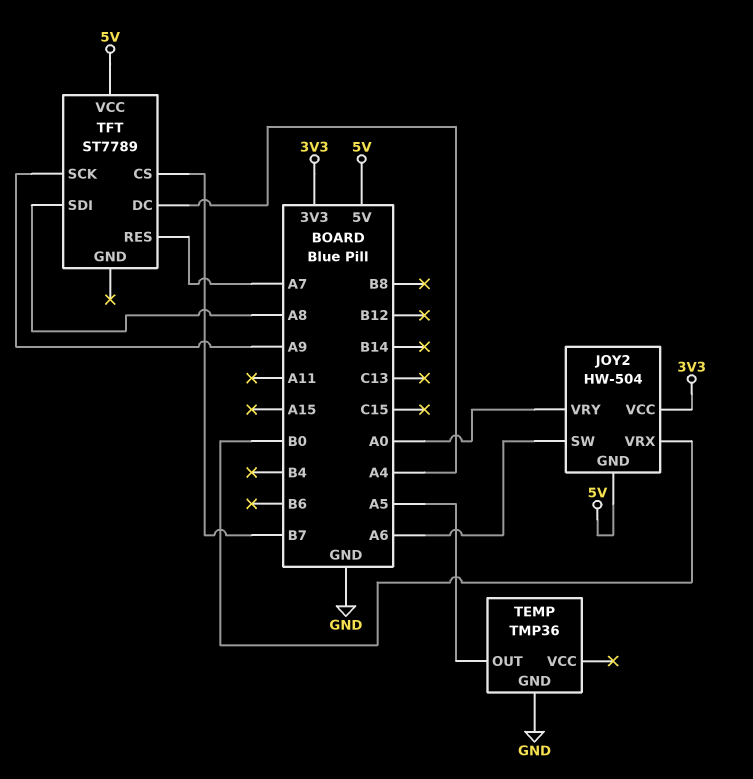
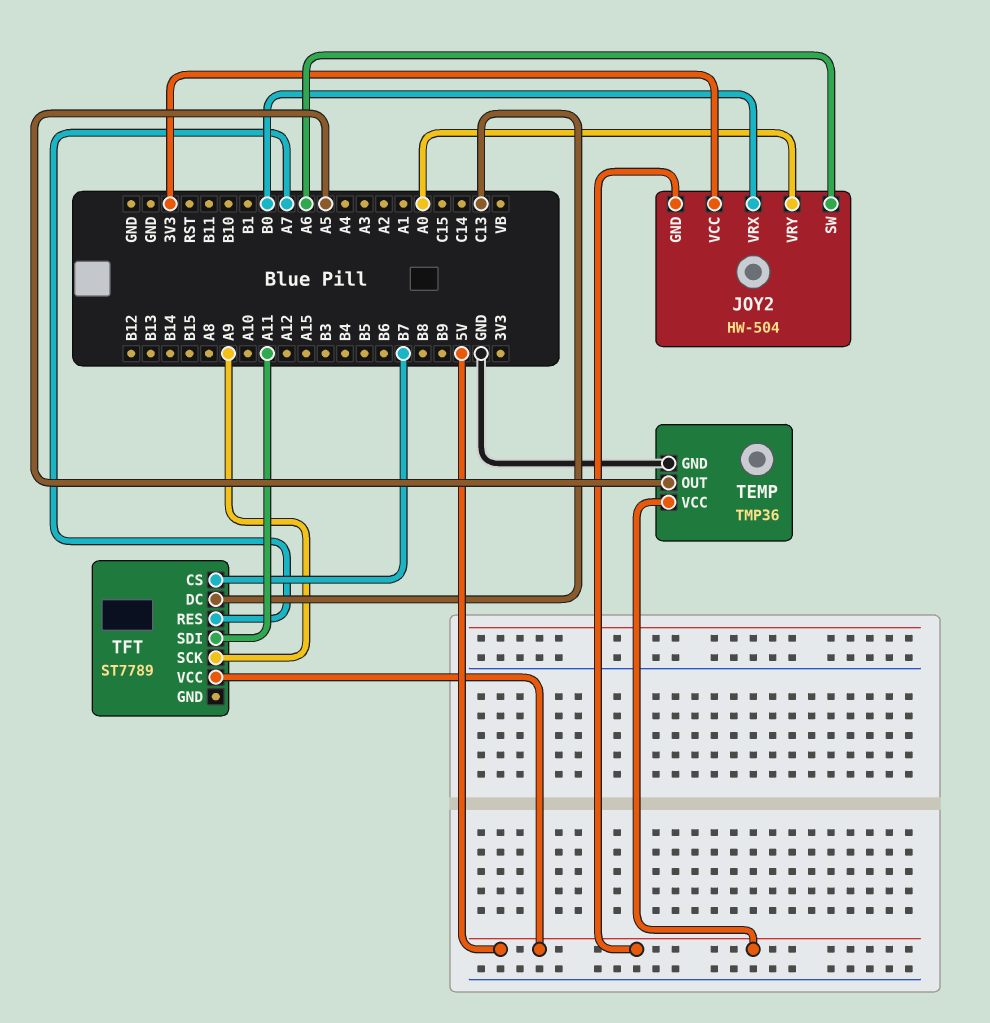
TEMP pin VCC: none -> 5V
TFT pin DC: A4 -> C13
TFT pin SDI: A8 -> A11

